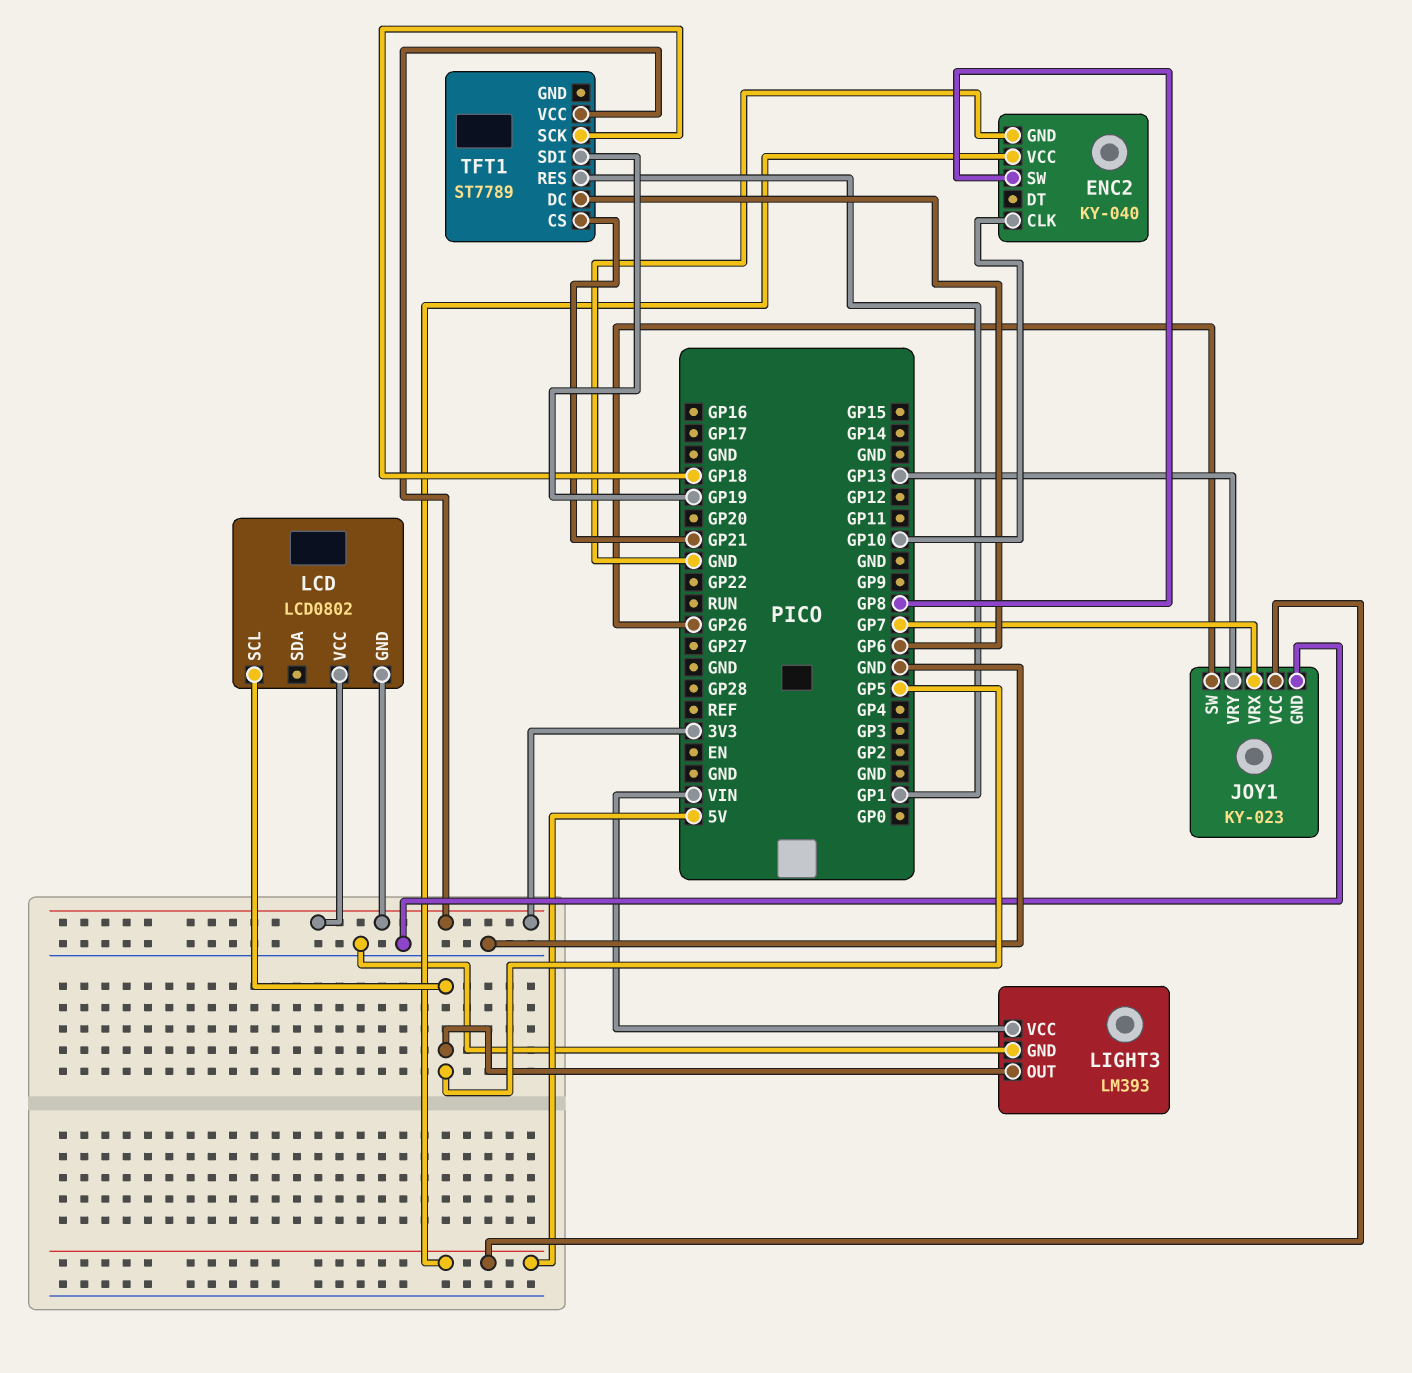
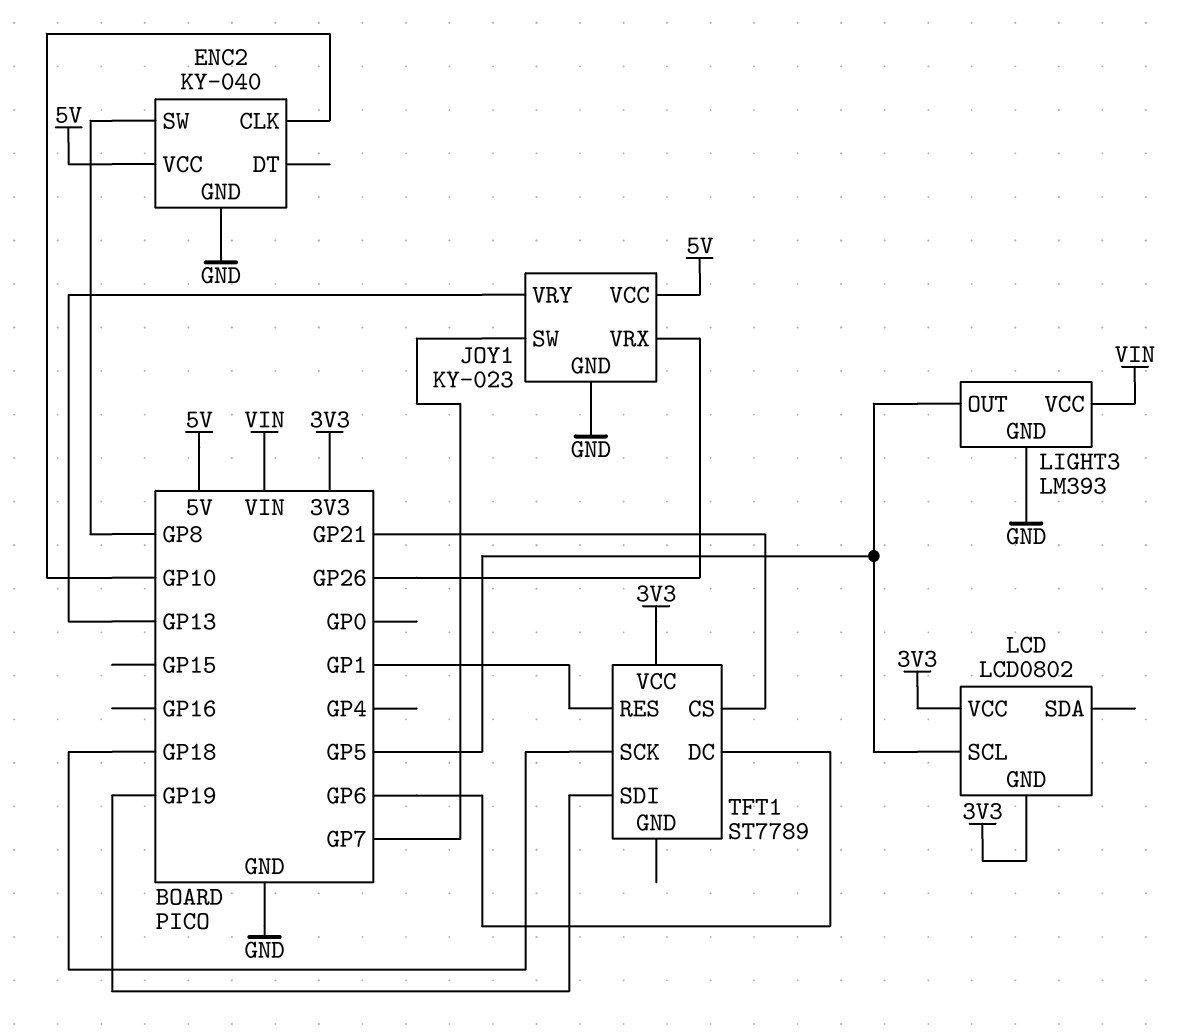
JOY1 pin SW: GP26 -> GP7
JOY1 pin VRX: GP7 -> GP26

